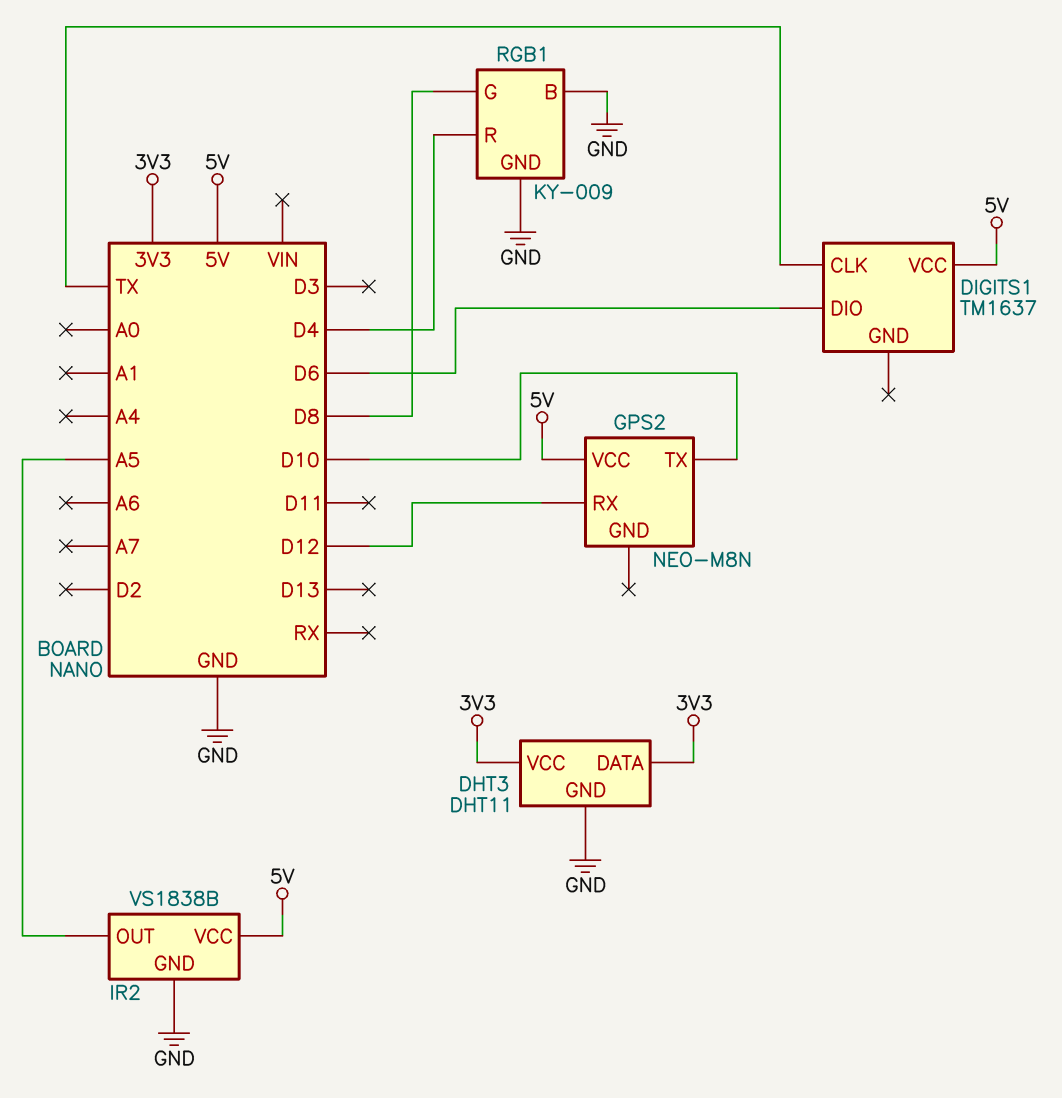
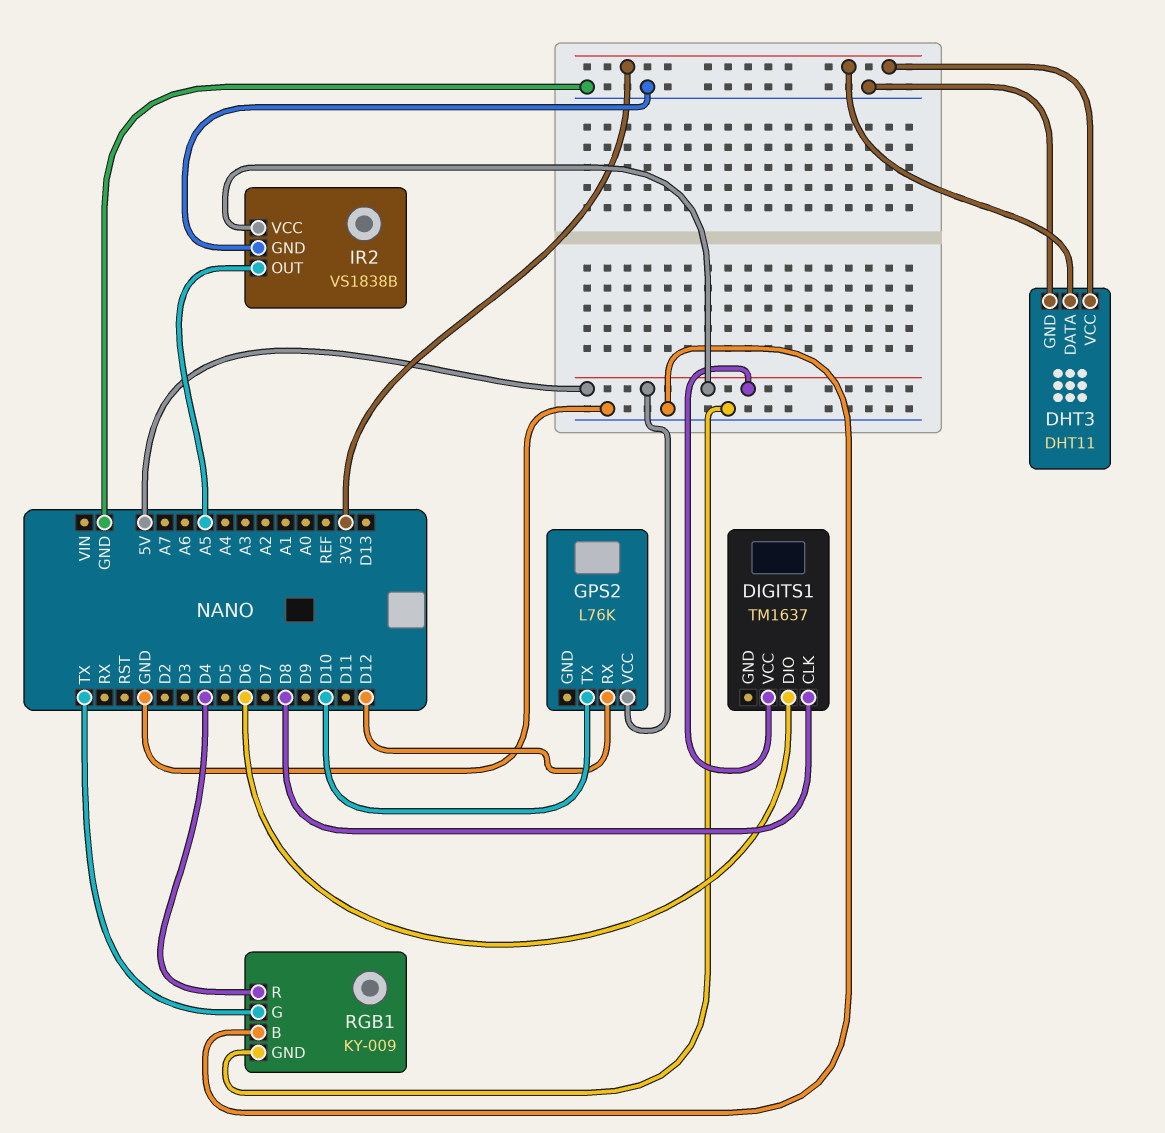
DIGITS1 pin CLK: TX -> D8
GPS2: NEO-M8N -> L76K
RGB1 pin G: D8 -> TX

